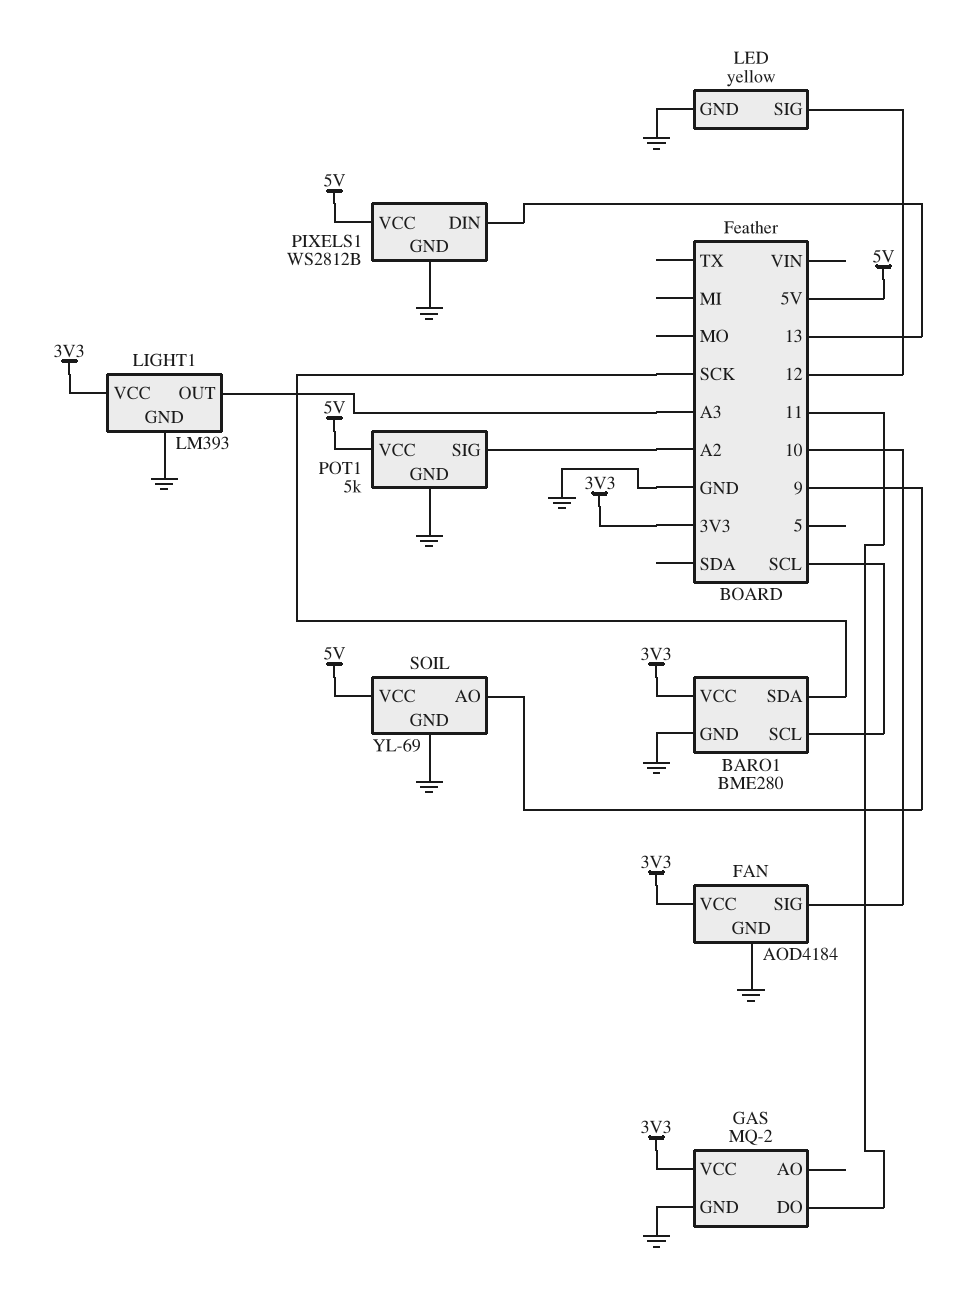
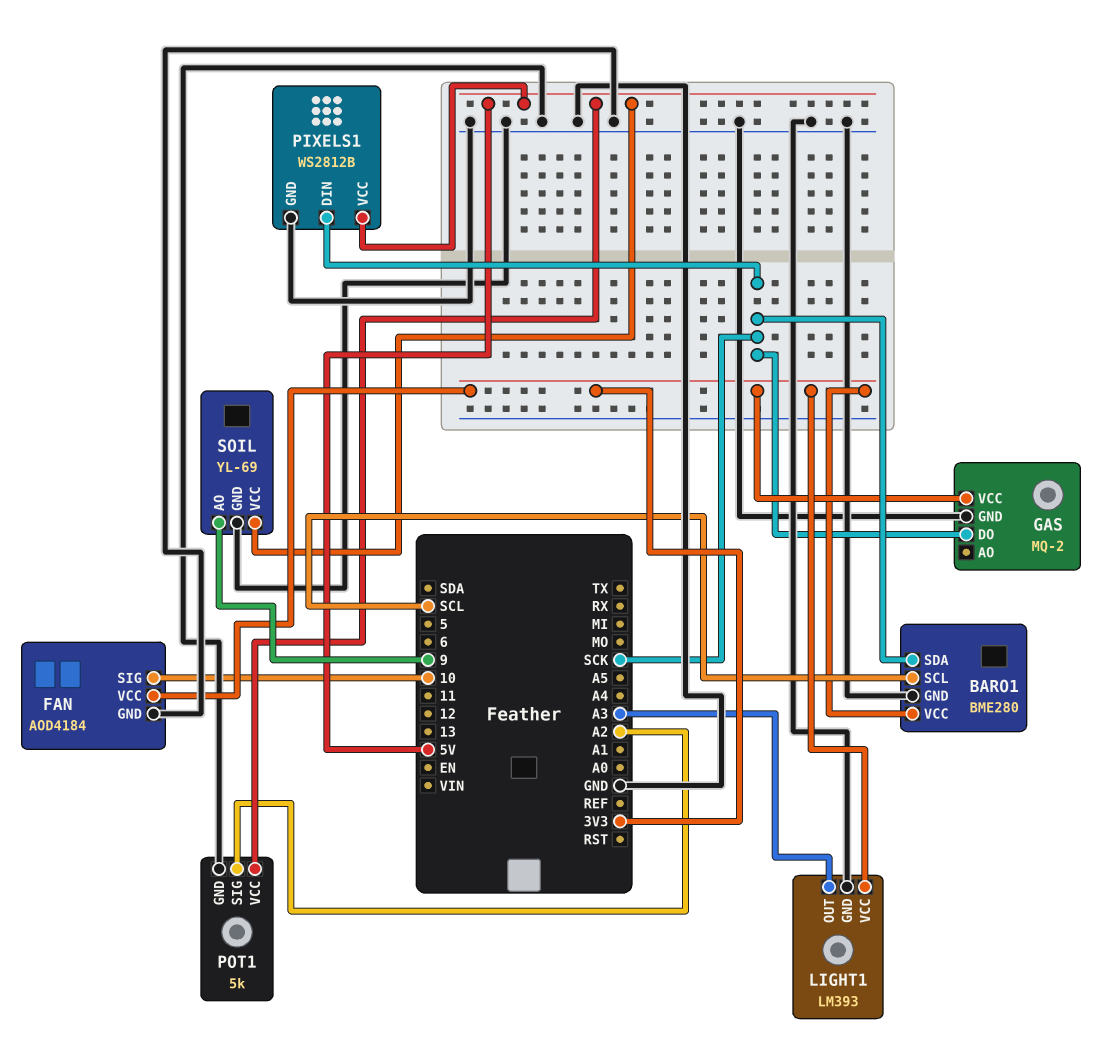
GAS pin DO: 11 -> SCK
LED: yellow -> none
LED pin GND: GND -> none
LED pin SIG: 12 -> none
PIXELS1 pin DIN: 13 -> SCK

